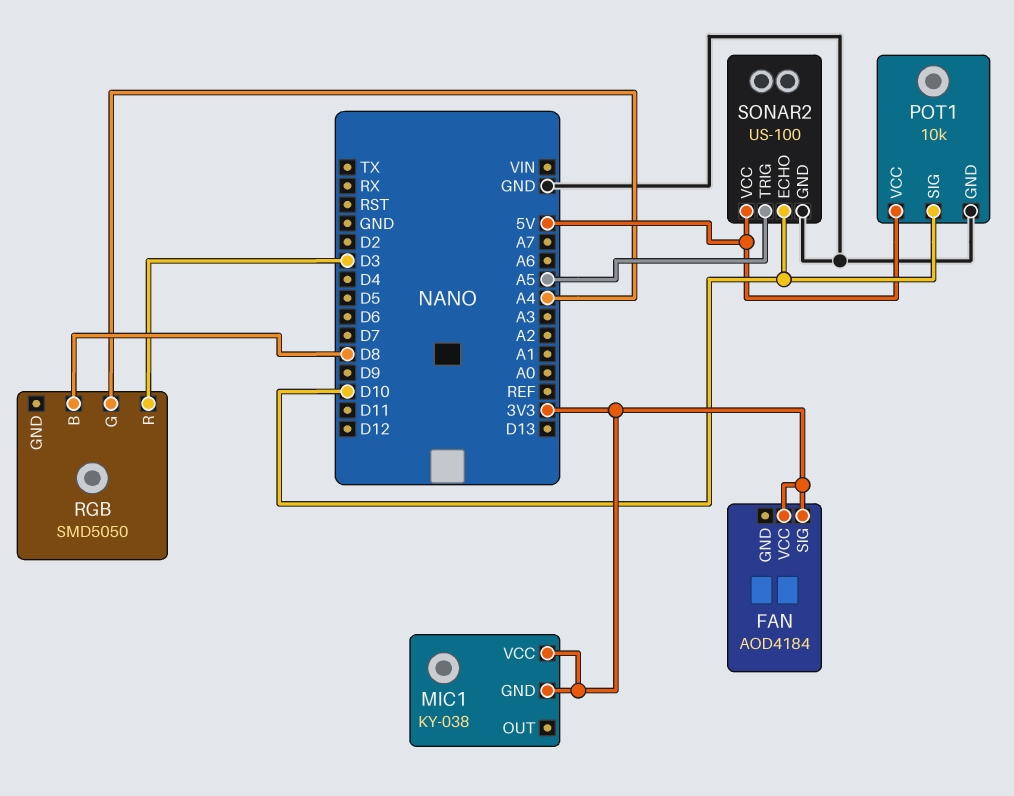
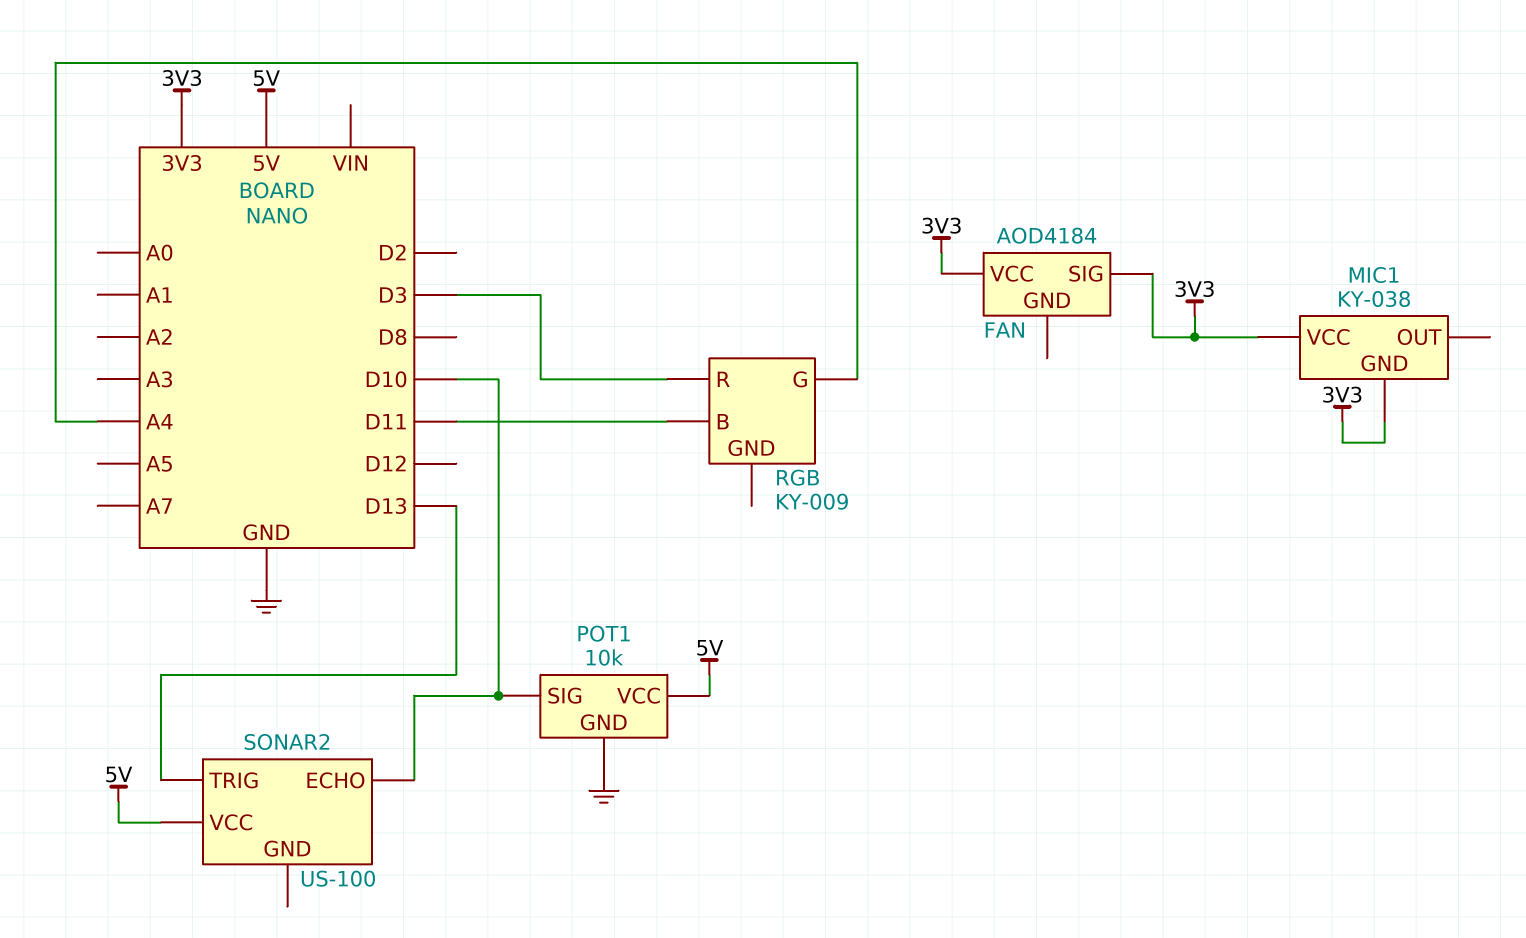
RGB: SMD5050 -> KY-009
RGB pin B: D8 -> D11
SONAR2 pin GND: GND -> none
SONAR2 pin TRIG: A5 -> D13

